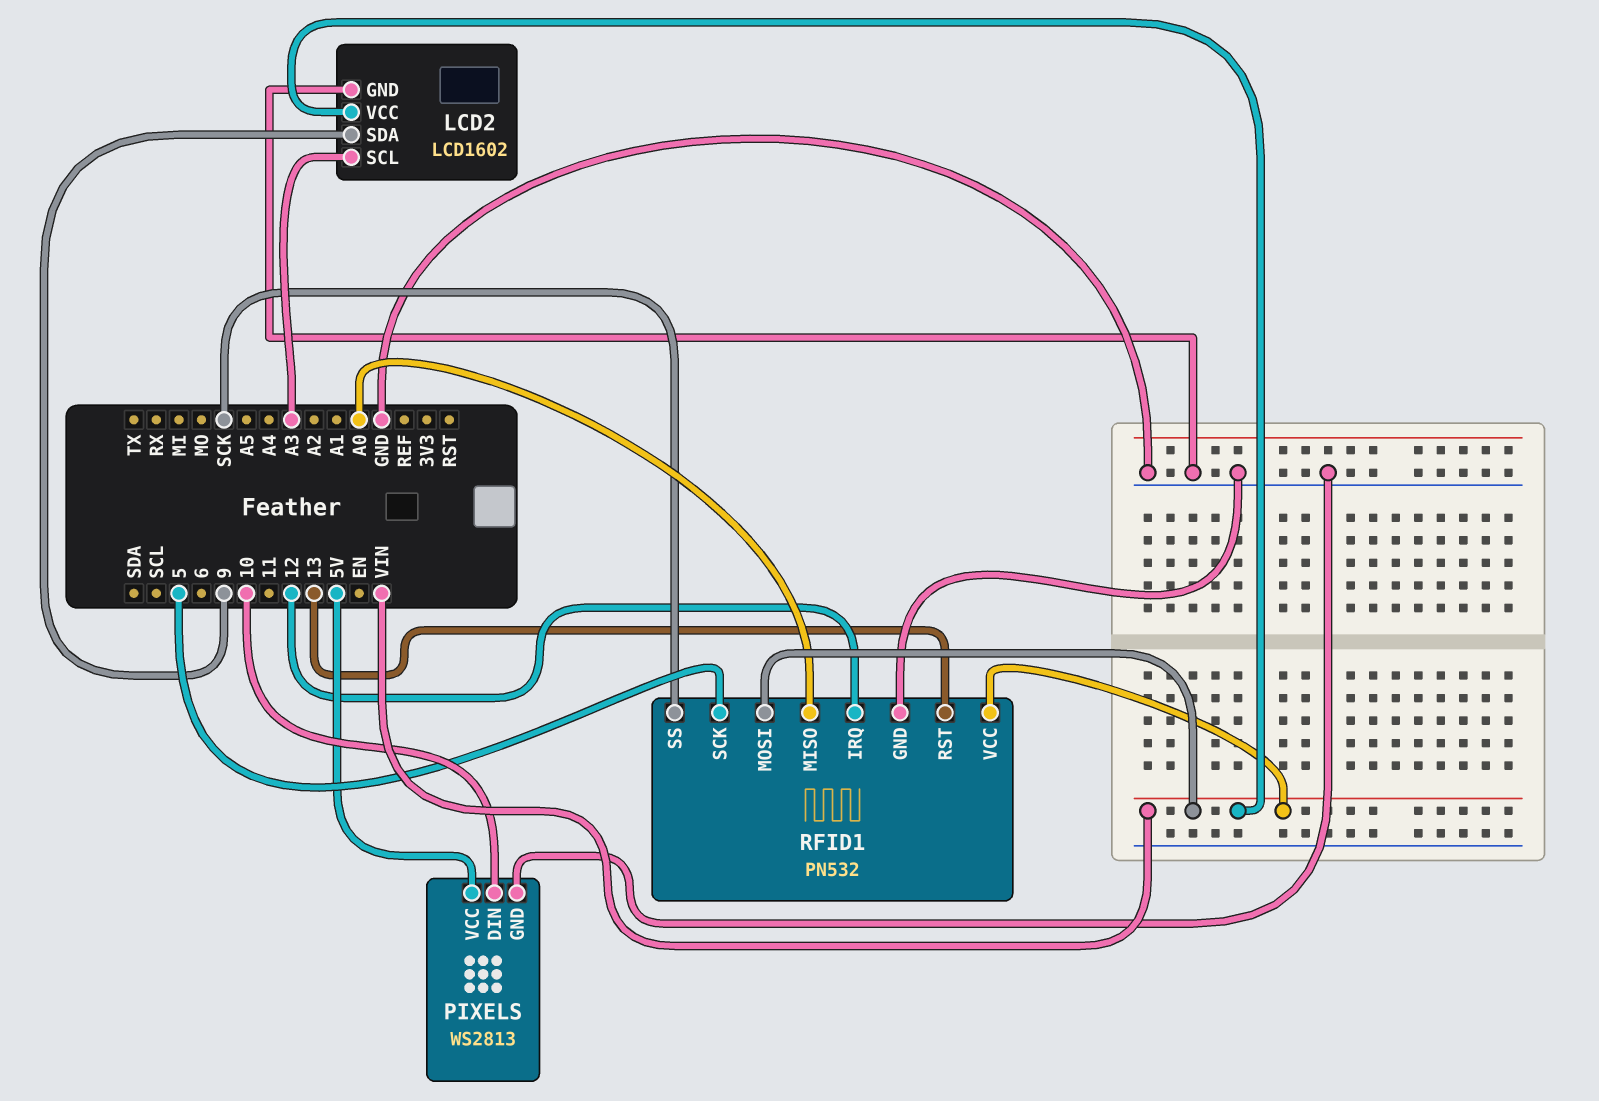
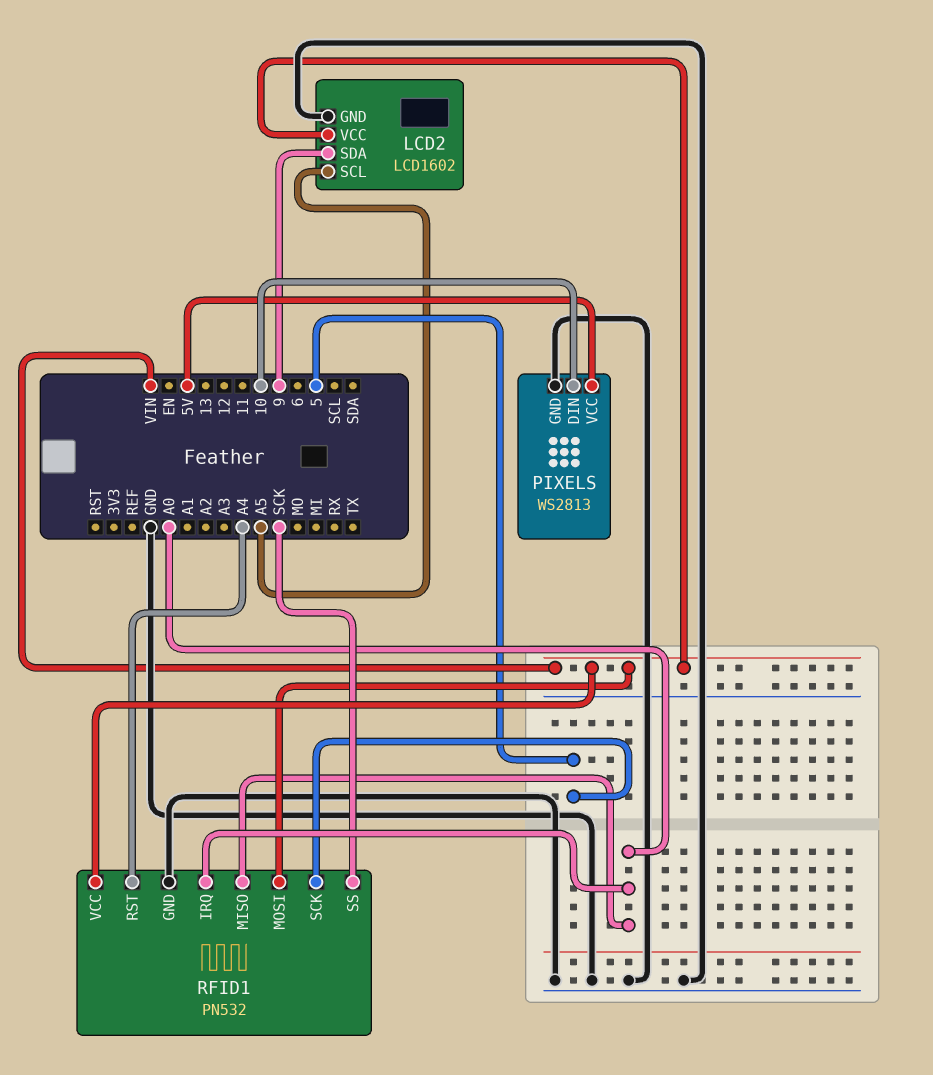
LCD2 pin SCL: A3 -> A5
RFID1 pin IRQ: 12 -> A0
RFID1 pin RST: 13 -> A4

